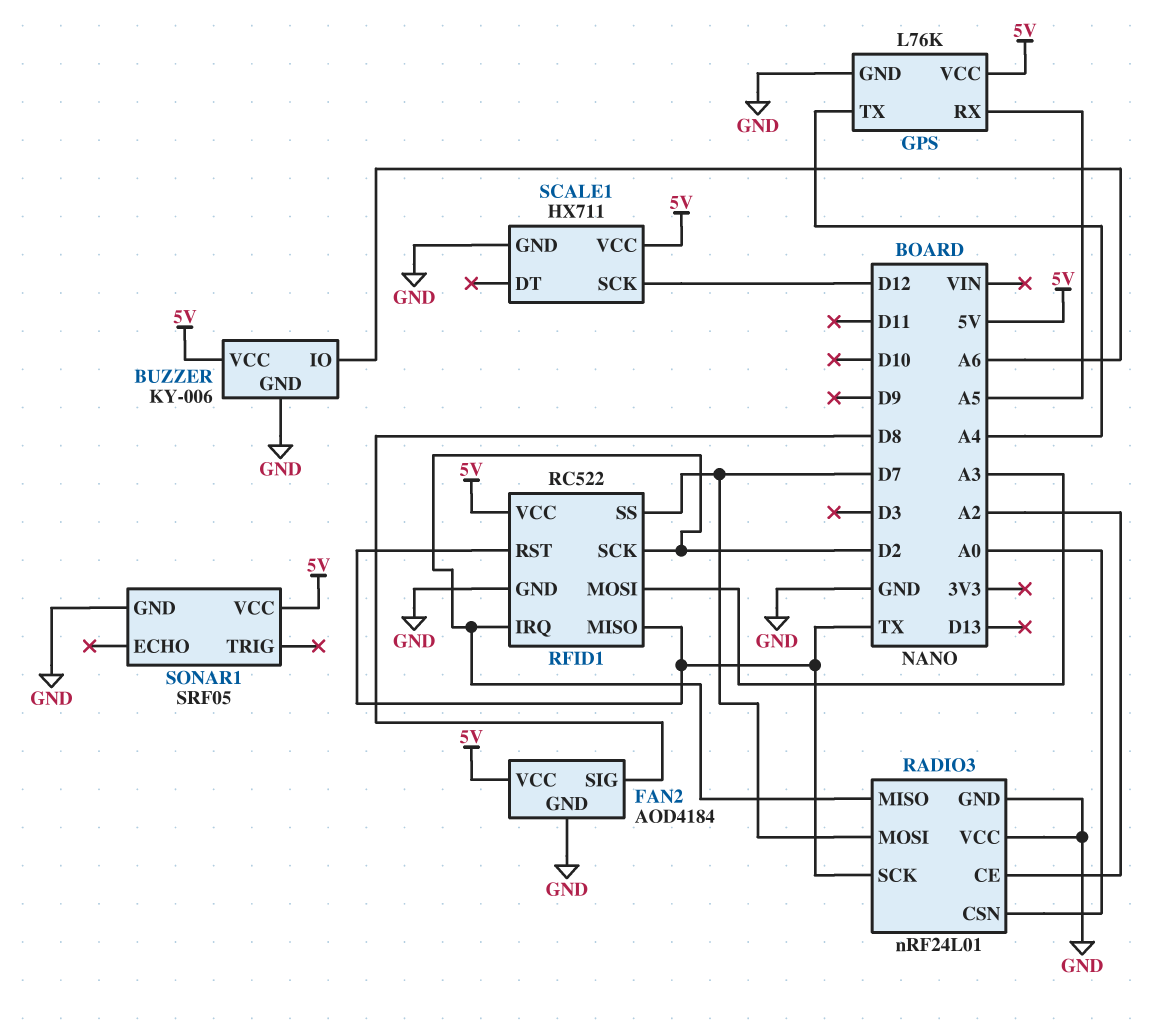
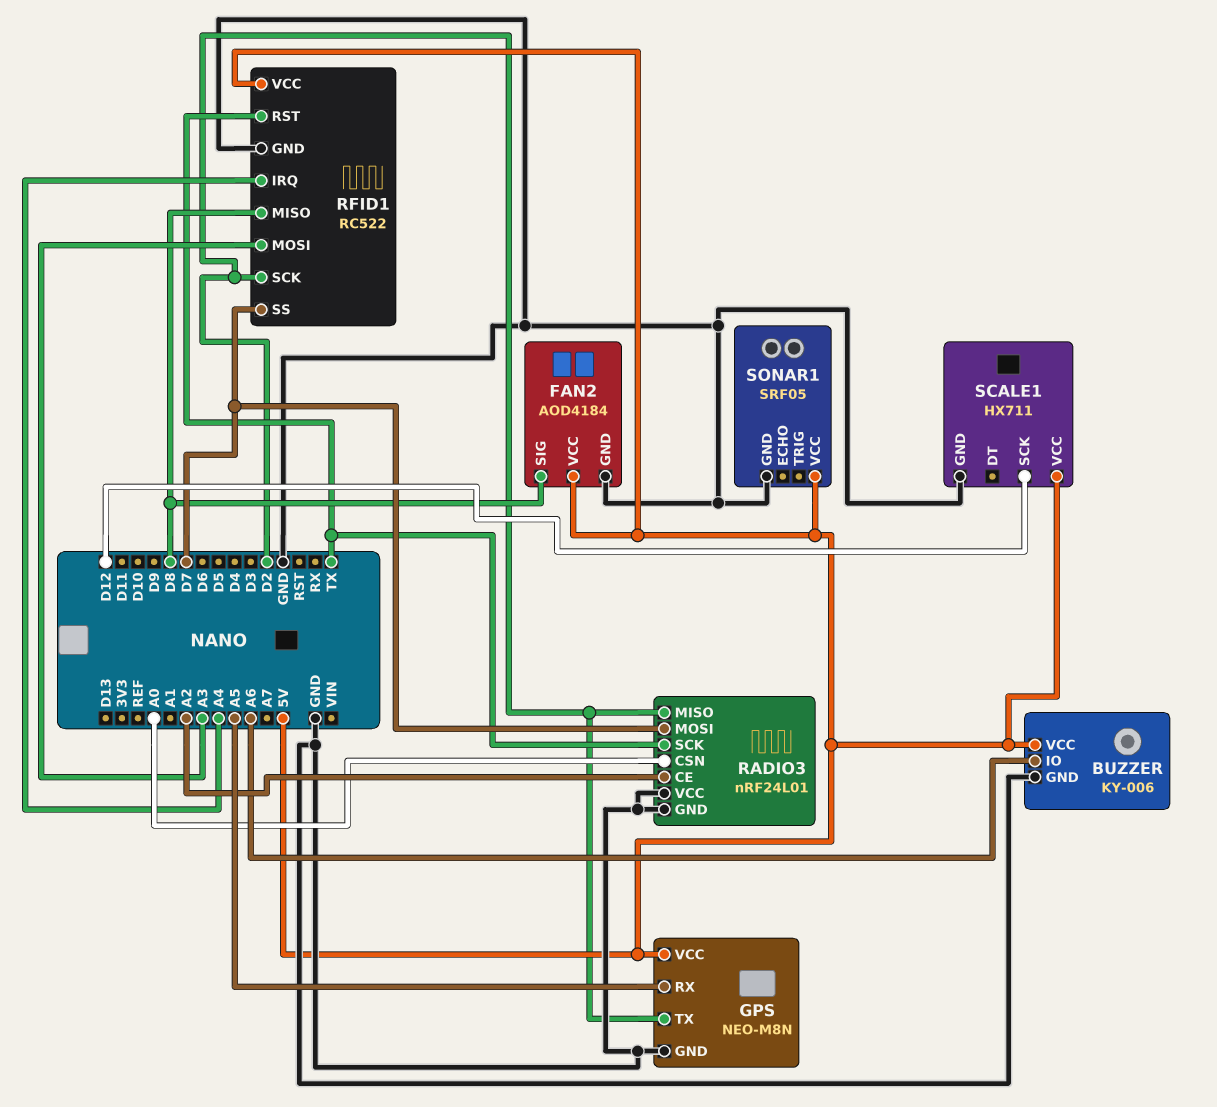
GPS: L76K -> NEO-M8N
GPS pin TX: A4 -> D2
RFID1 pin IRQ: D2 -> A4
RFID1 pin MISO: TX -> D8

